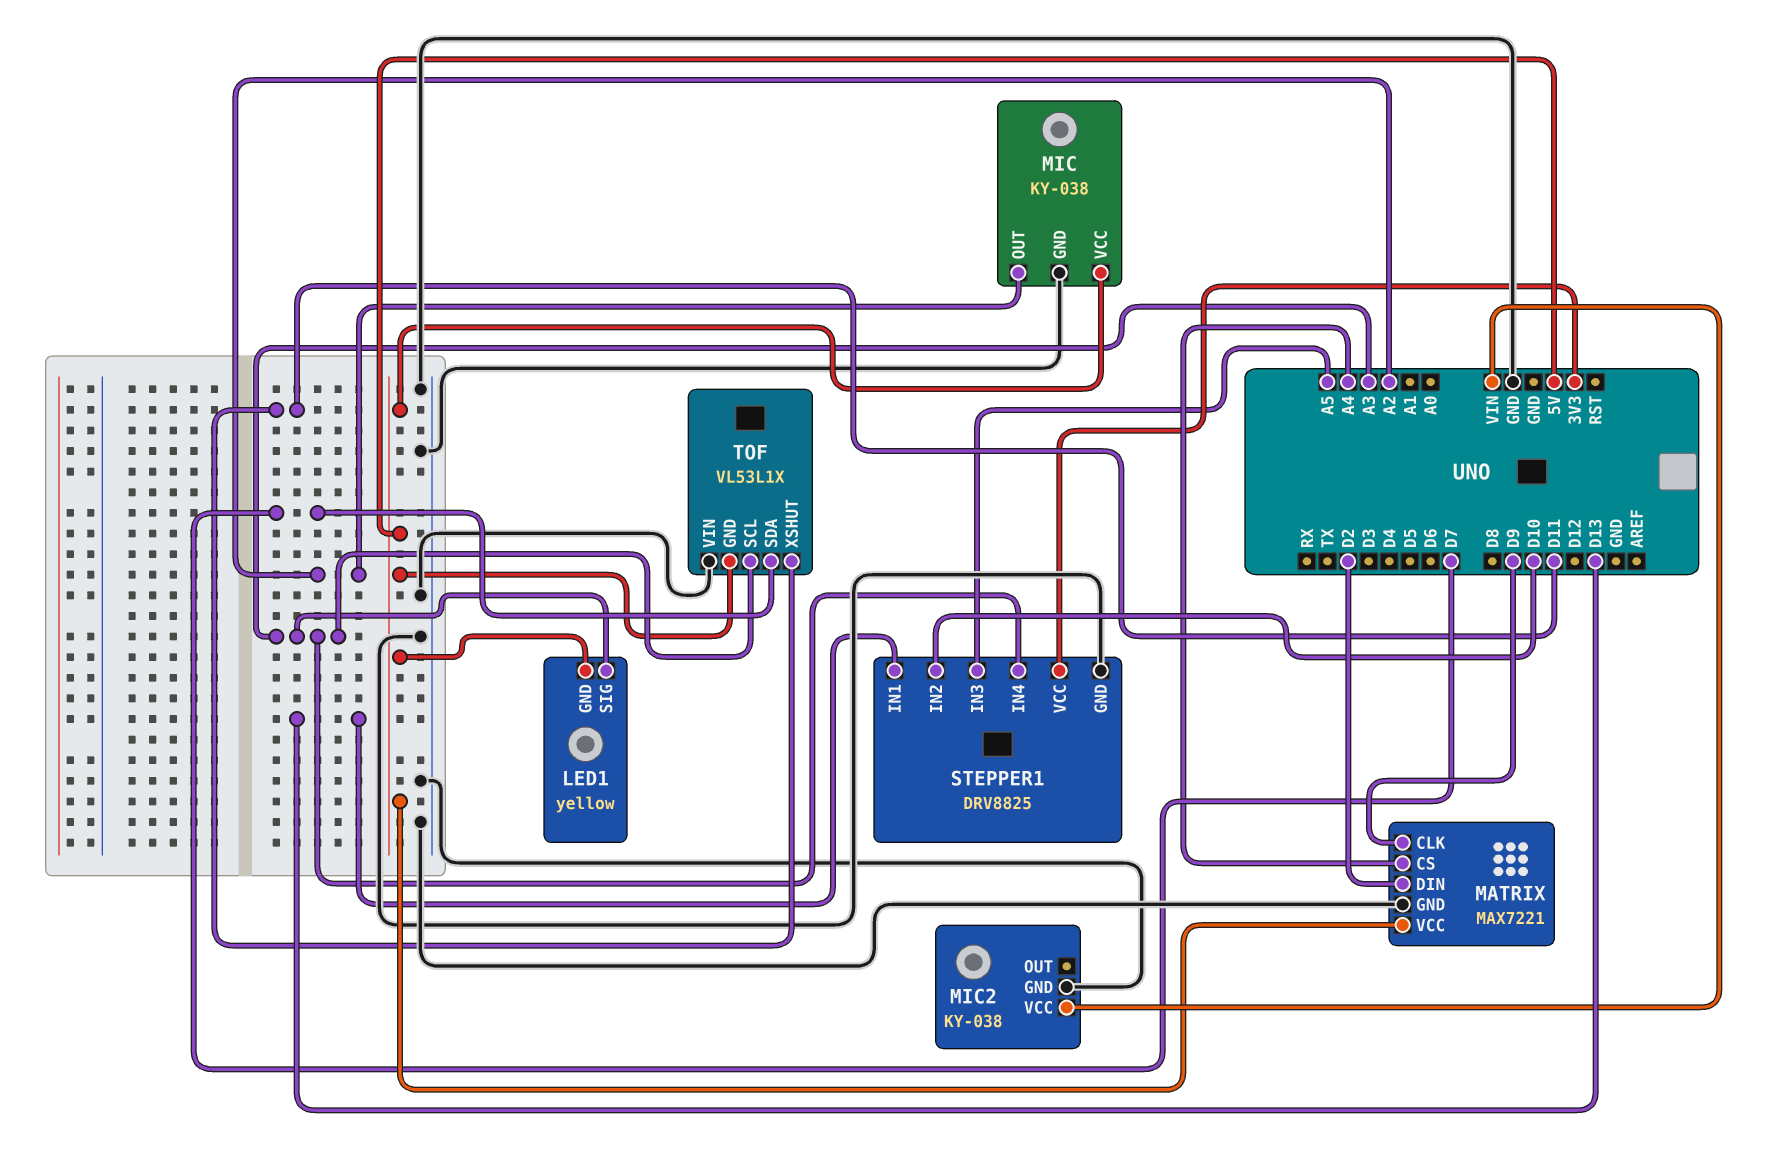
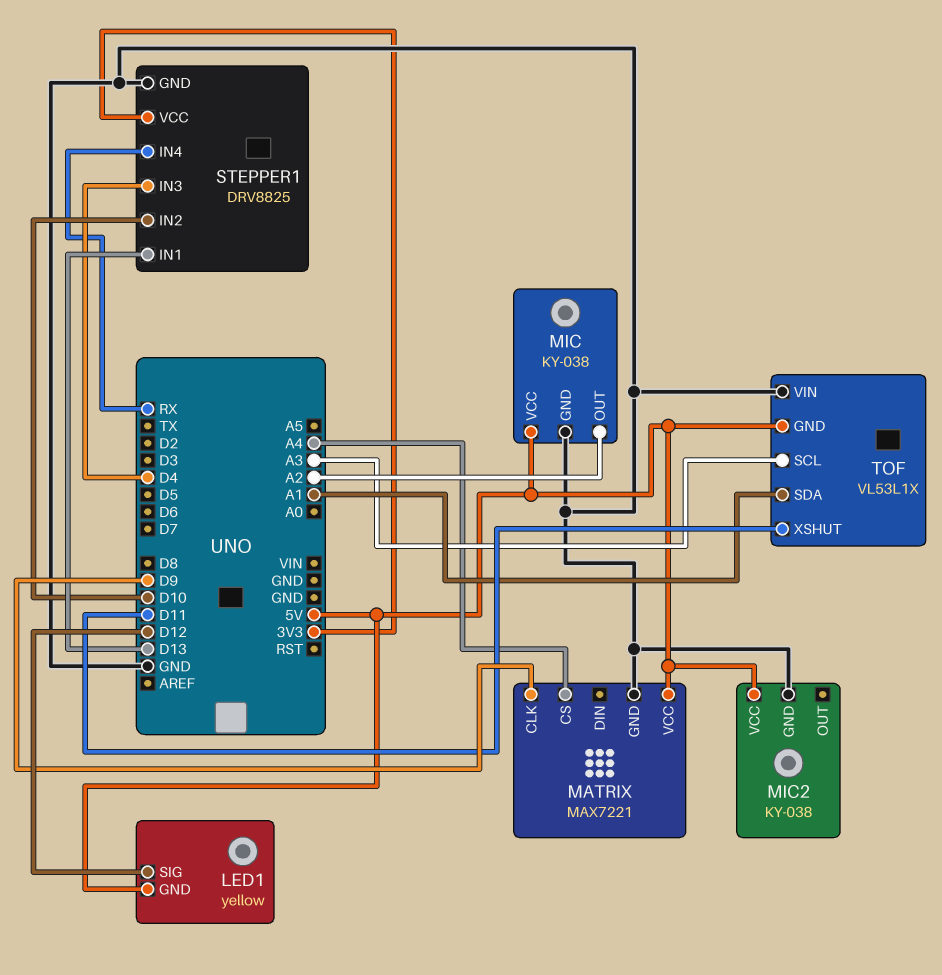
LED1 pin SIG: A3 -> D12
MATRIX pin DIN: D2 -> none
MIC2 pin VCC: VIN -> 5V
STEPPER1 pin IN3: A5 -> D4
STEPPER1 pin IN4: A3 -> RX
TOF pin SDA: D7 -> A1

